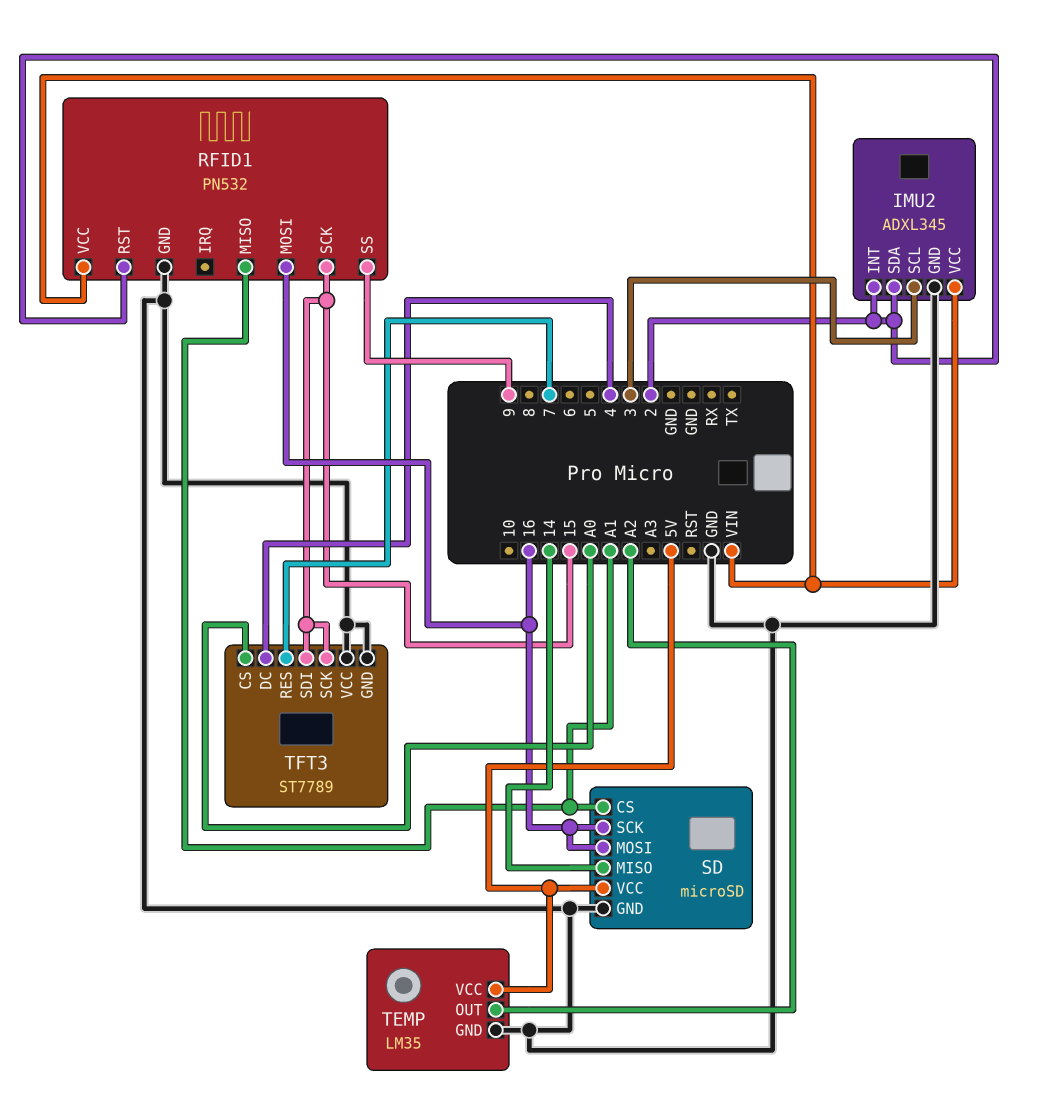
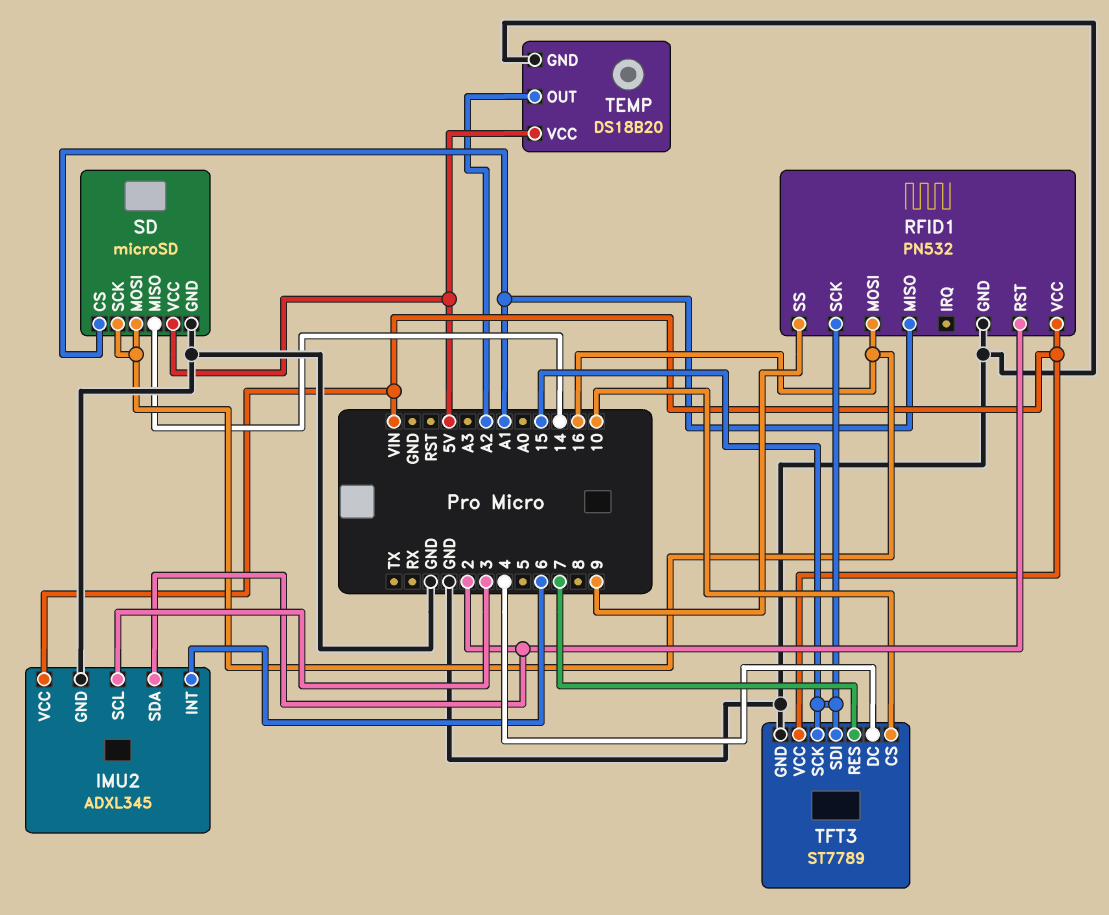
IMU2 pin INT: 2 -> 6
TEMP: LM35 -> DS18B20
TFT3 pin CS: A0 -> 10
TFT3 pin VCC: GND -> VIN

